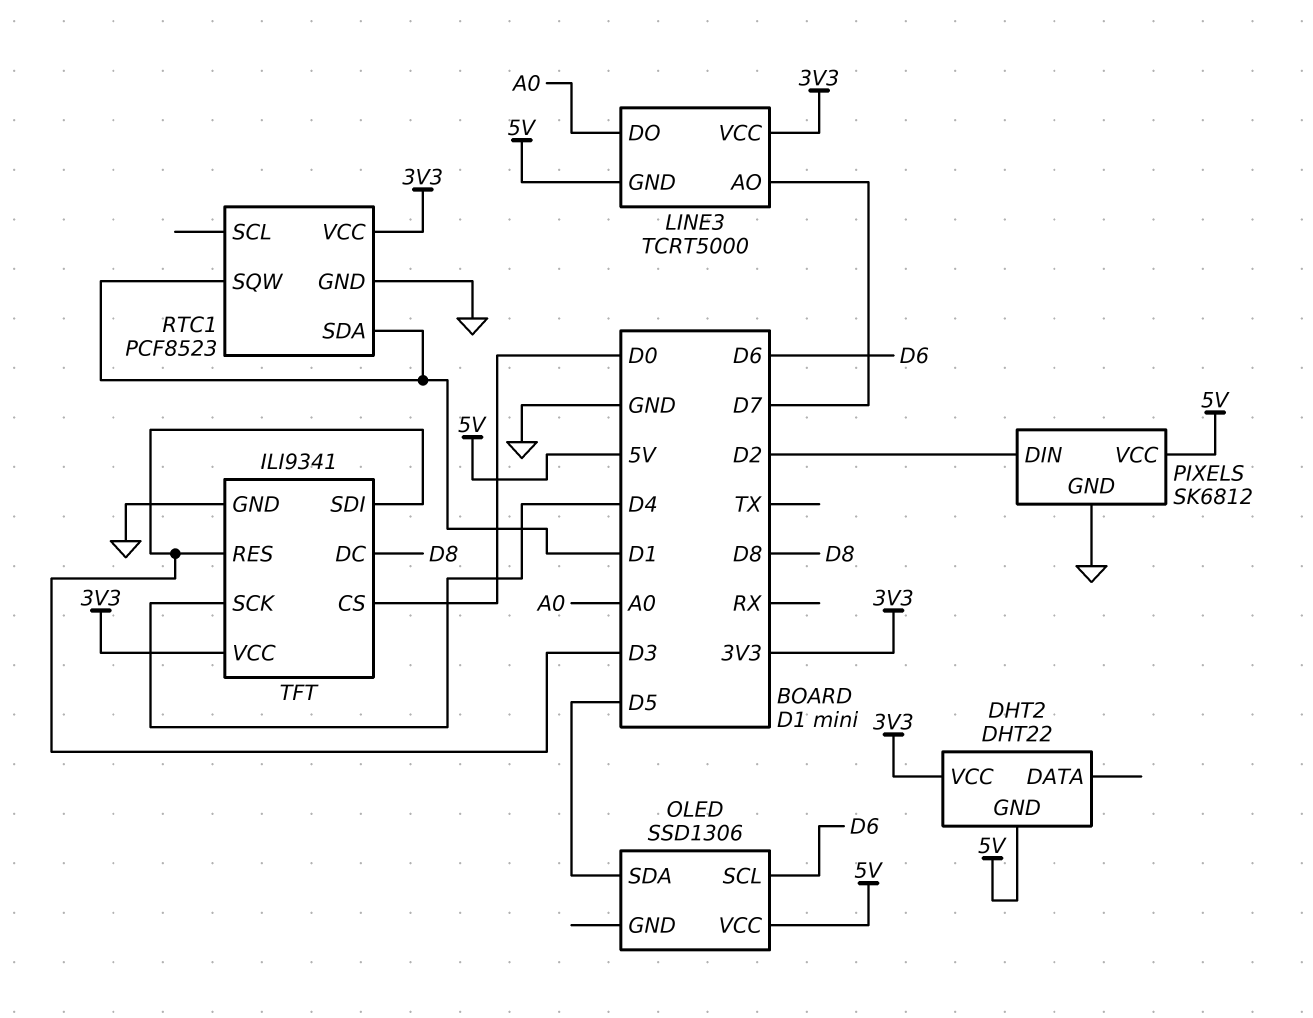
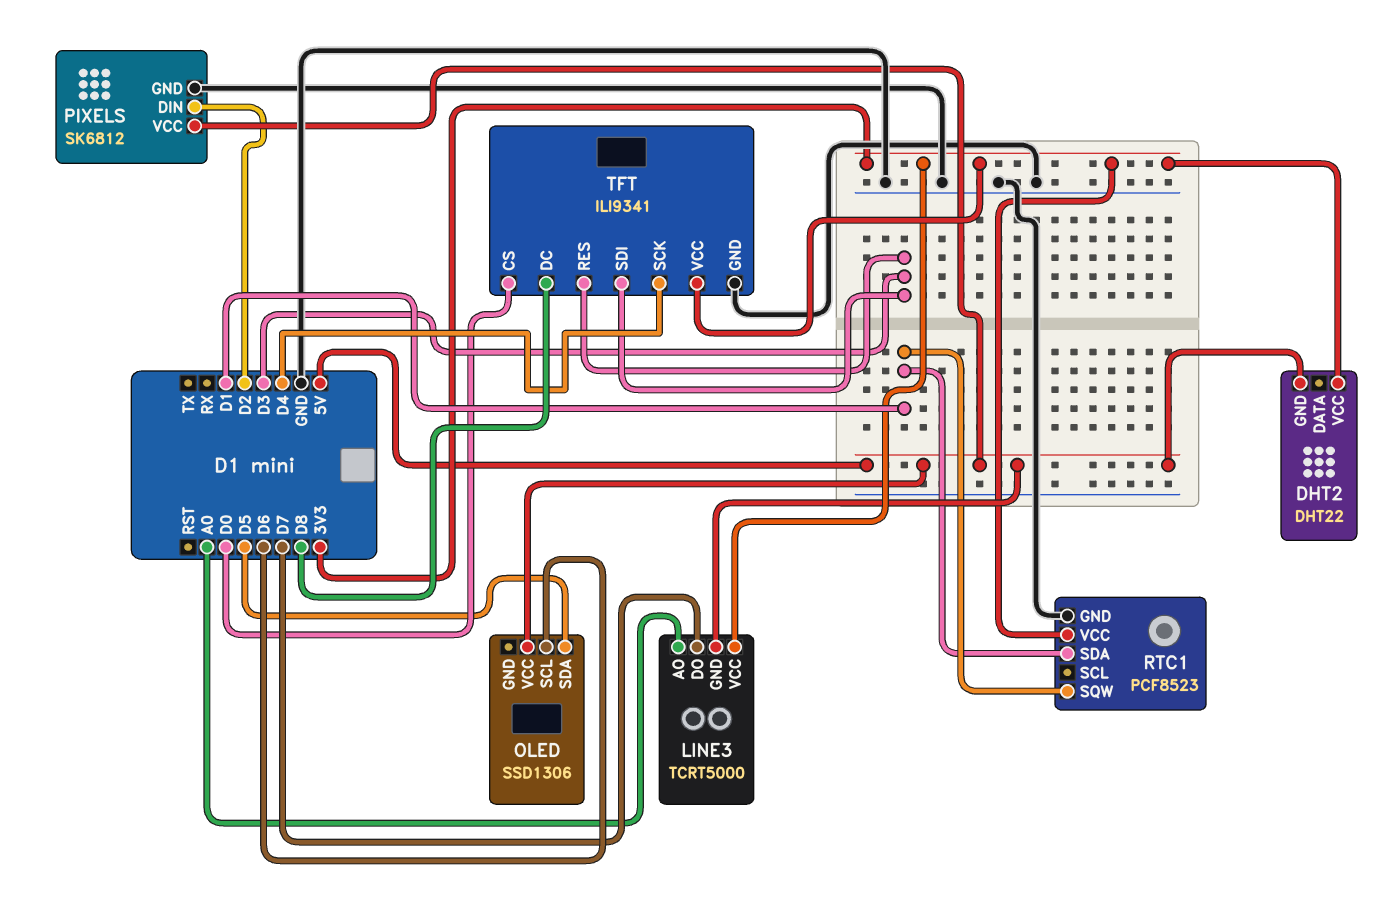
LINE3 pin AO: D7 -> A0
LINE3 pin DO: A0 -> D7

